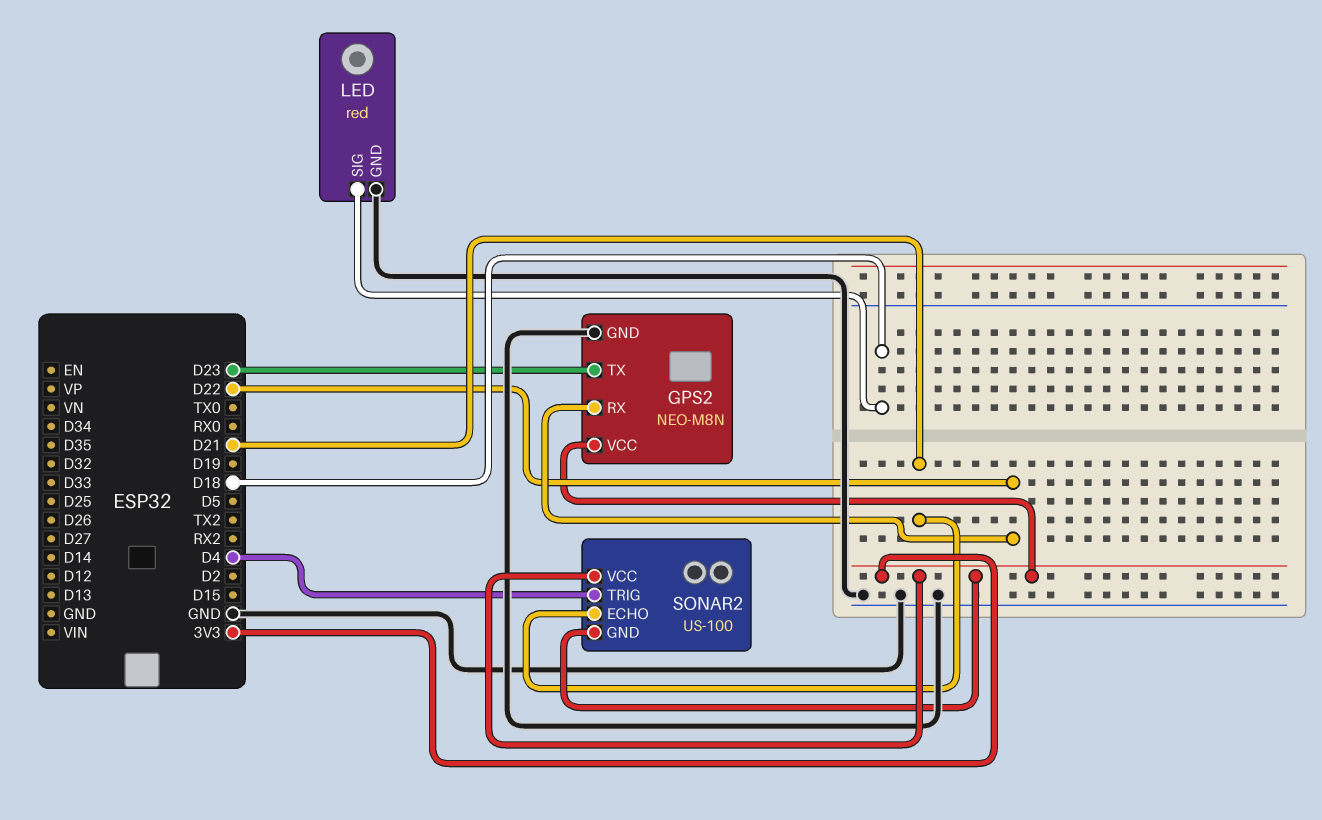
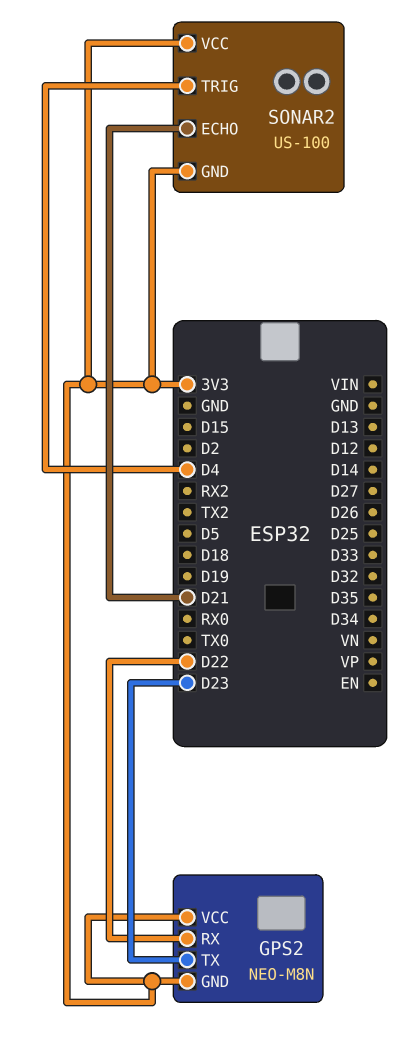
GPS2 pin GND: GND -> 3V3
LED: red -> none
LED pin GND: GND -> none
LED pin SIG: D18 -> none

